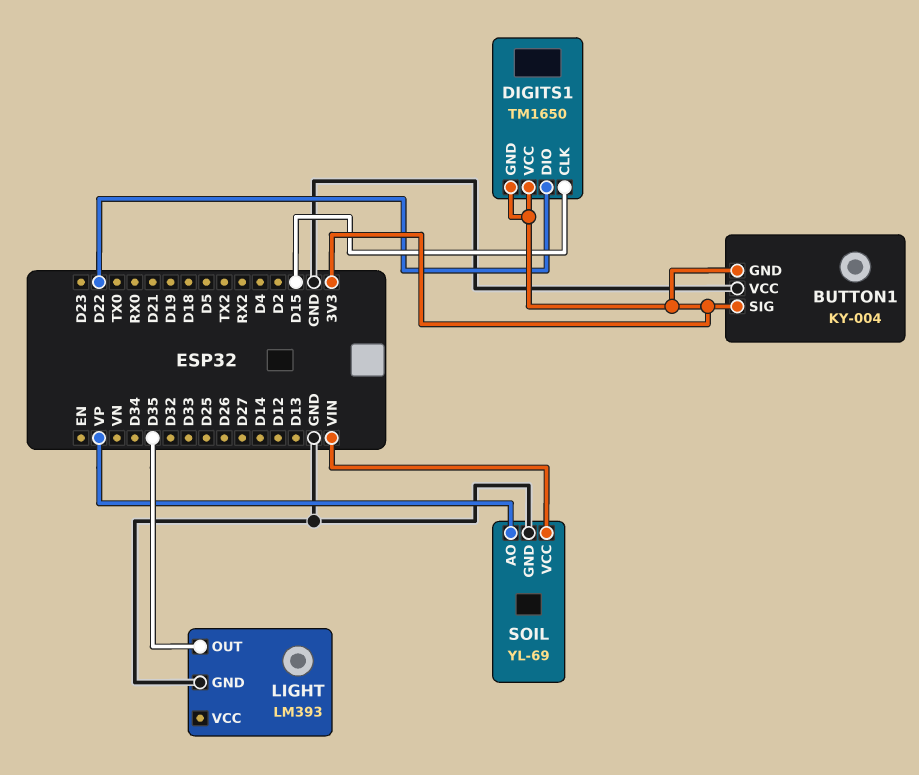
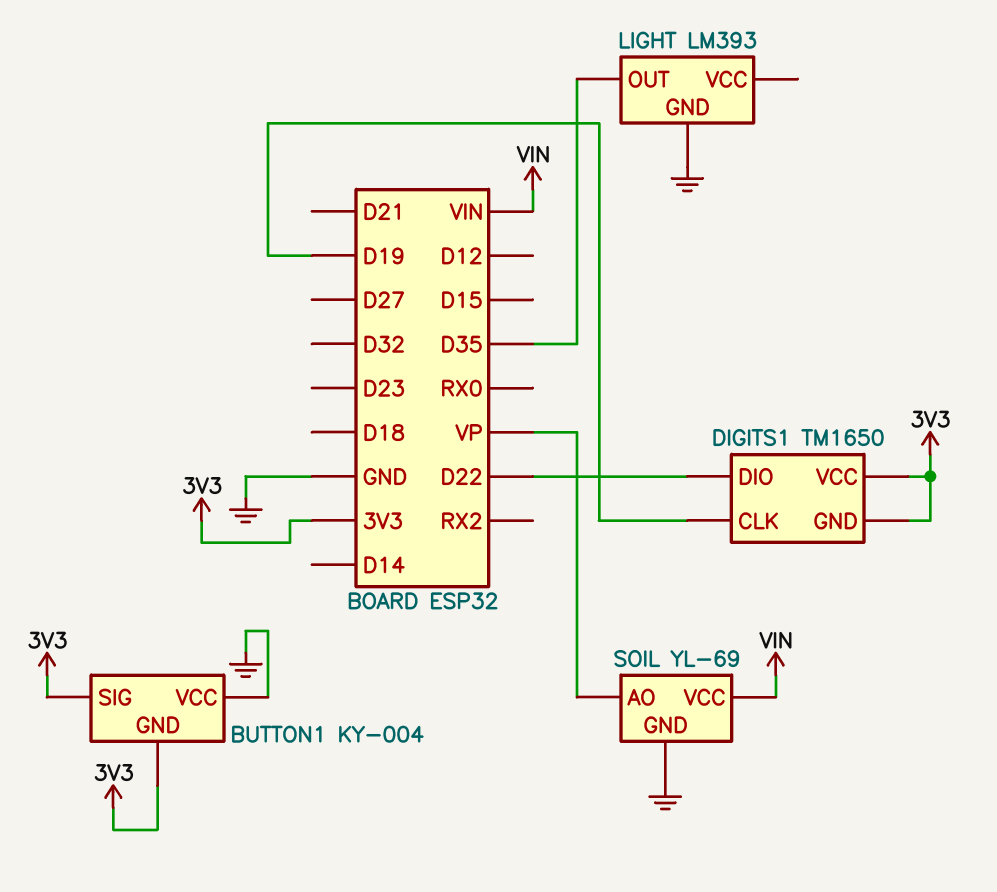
DIGITS1 pin CLK: D15 -> D19

